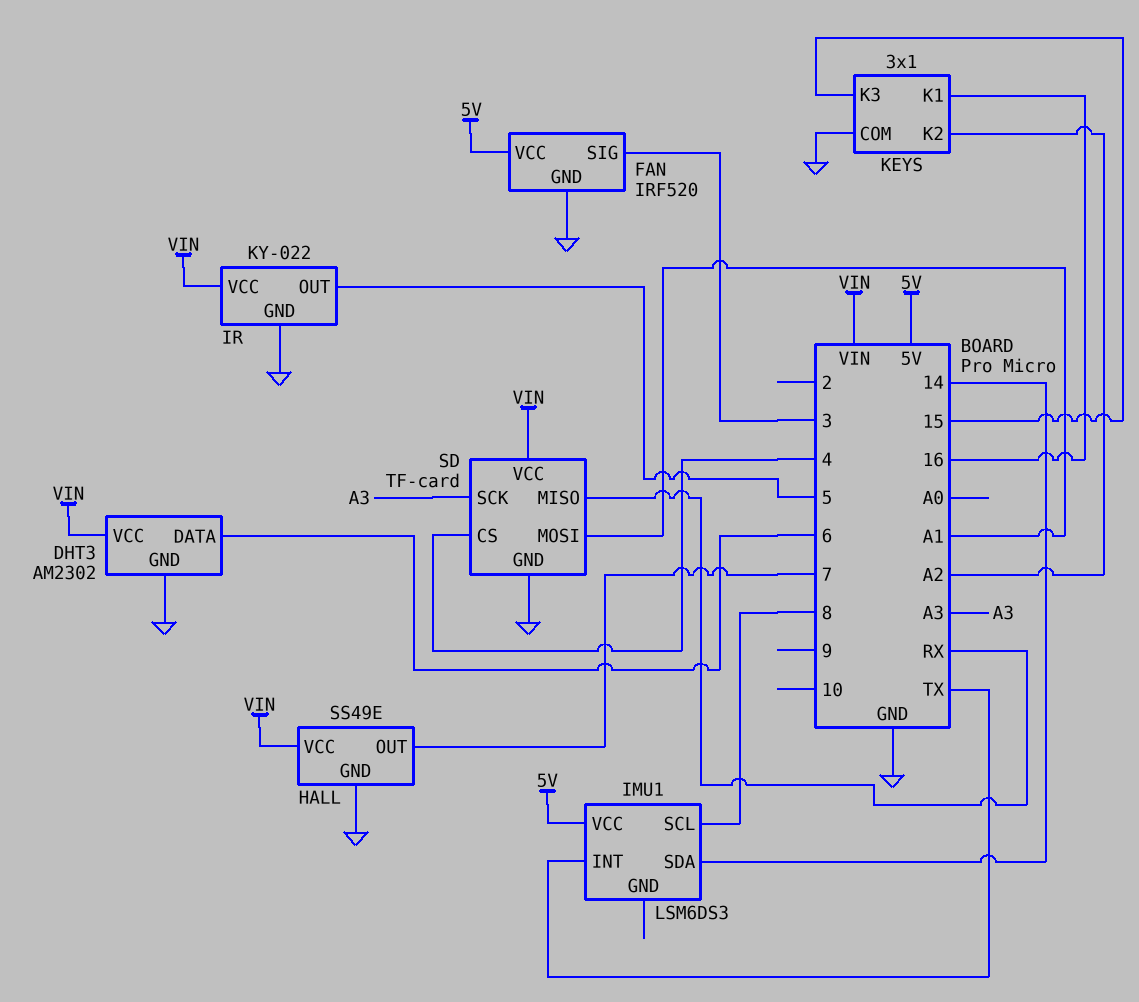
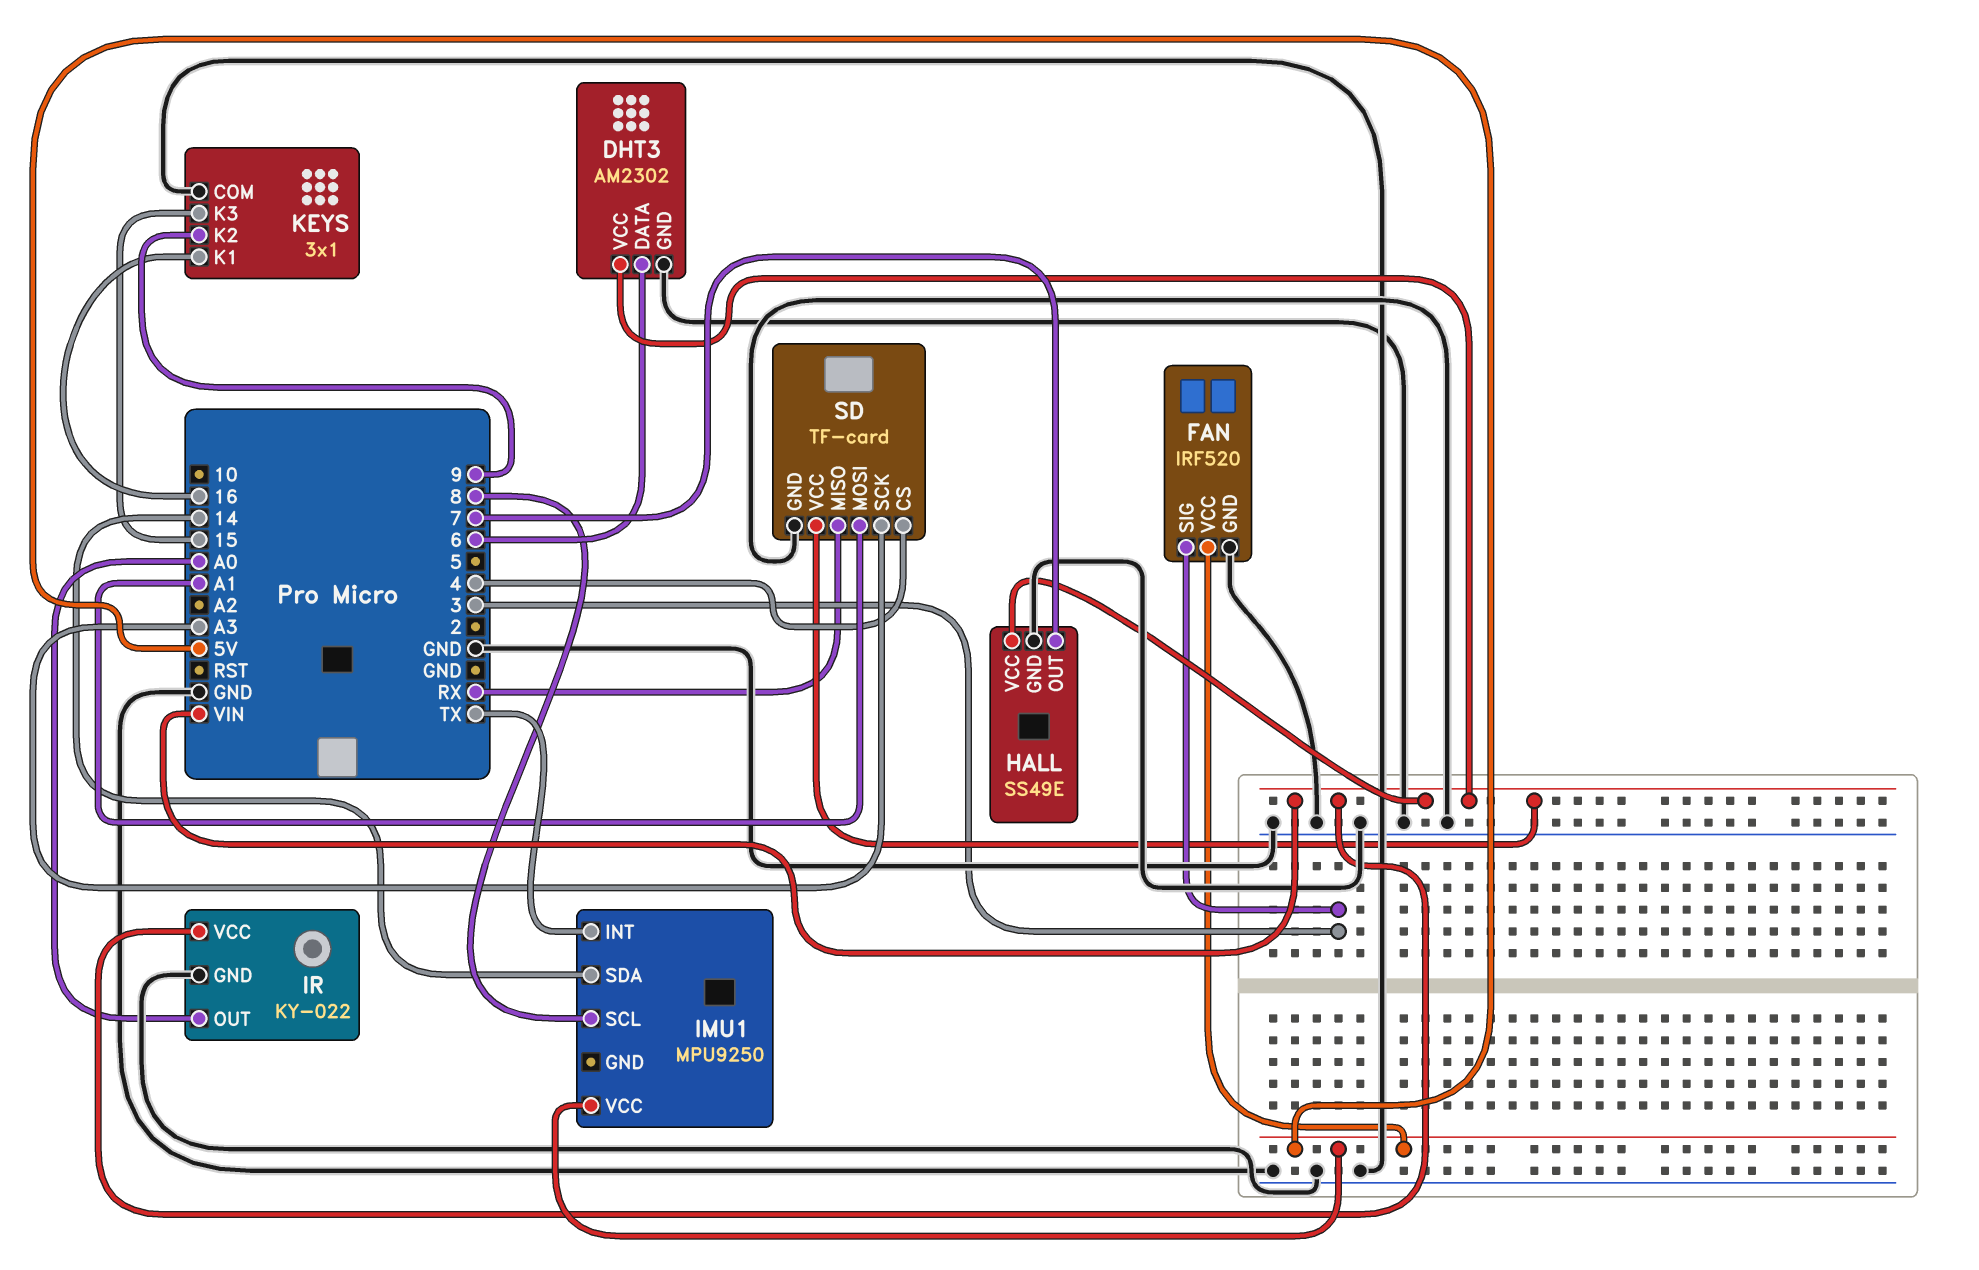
IMU1: LSM6DS3 -> MPU9250
IR pin OUT: 5 -> A0
KEYS pin K2: A2 -> 9

